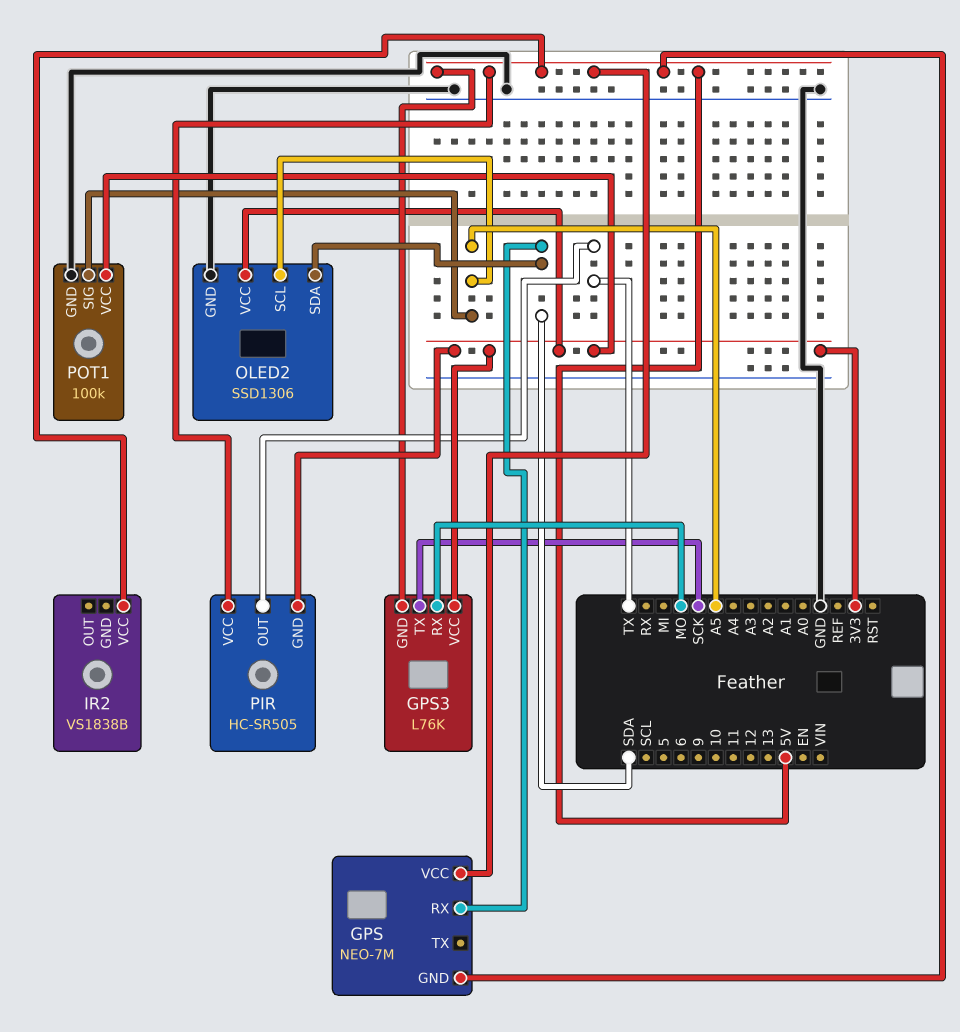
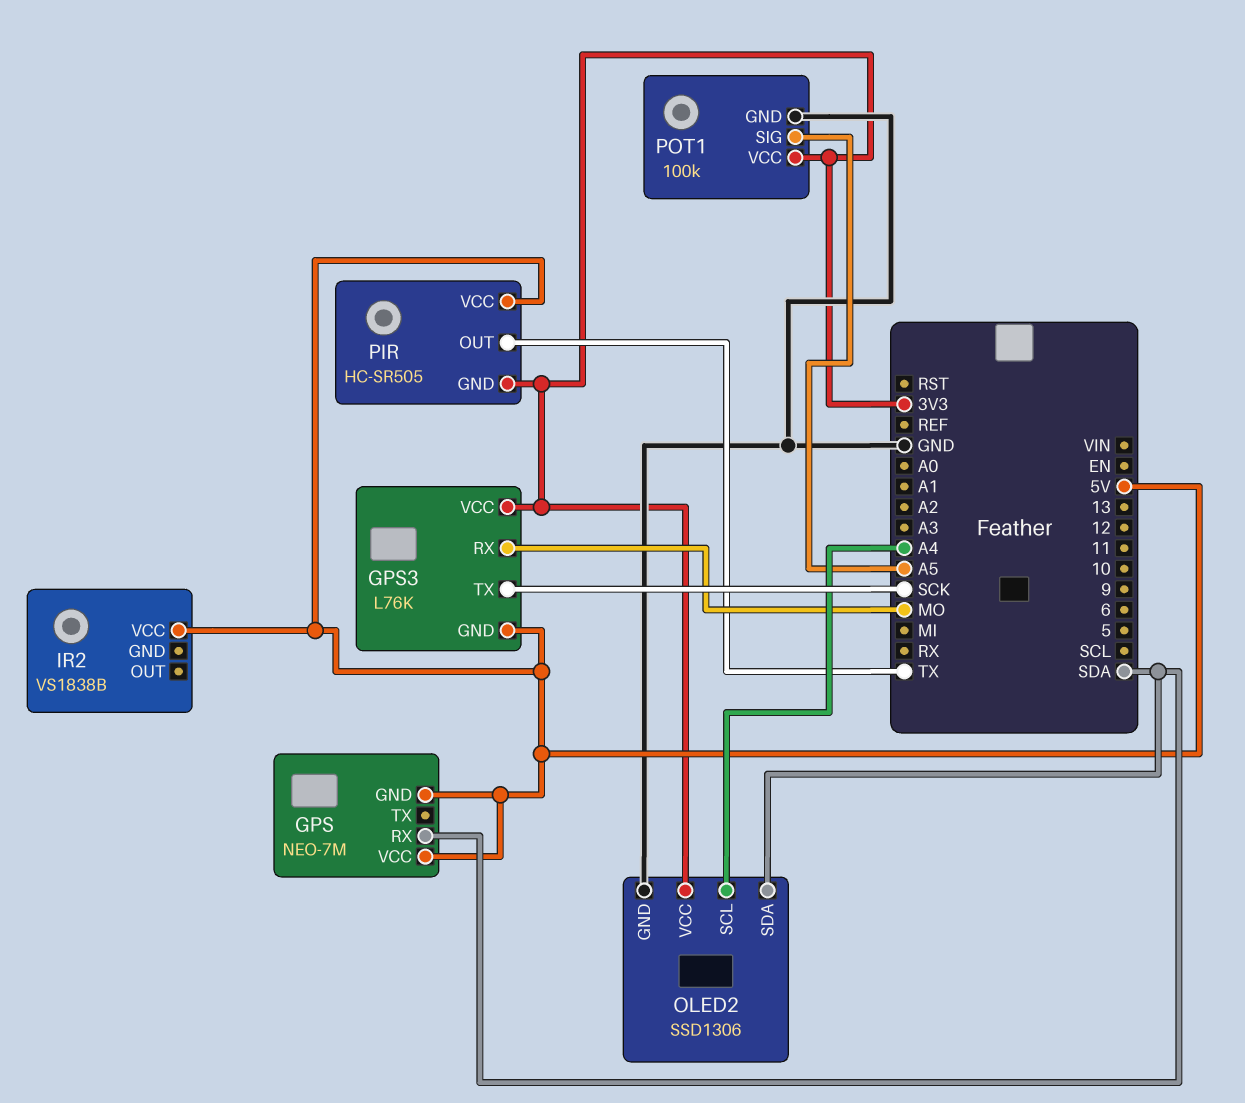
OLED2 pin SCL: A5 -> A4

